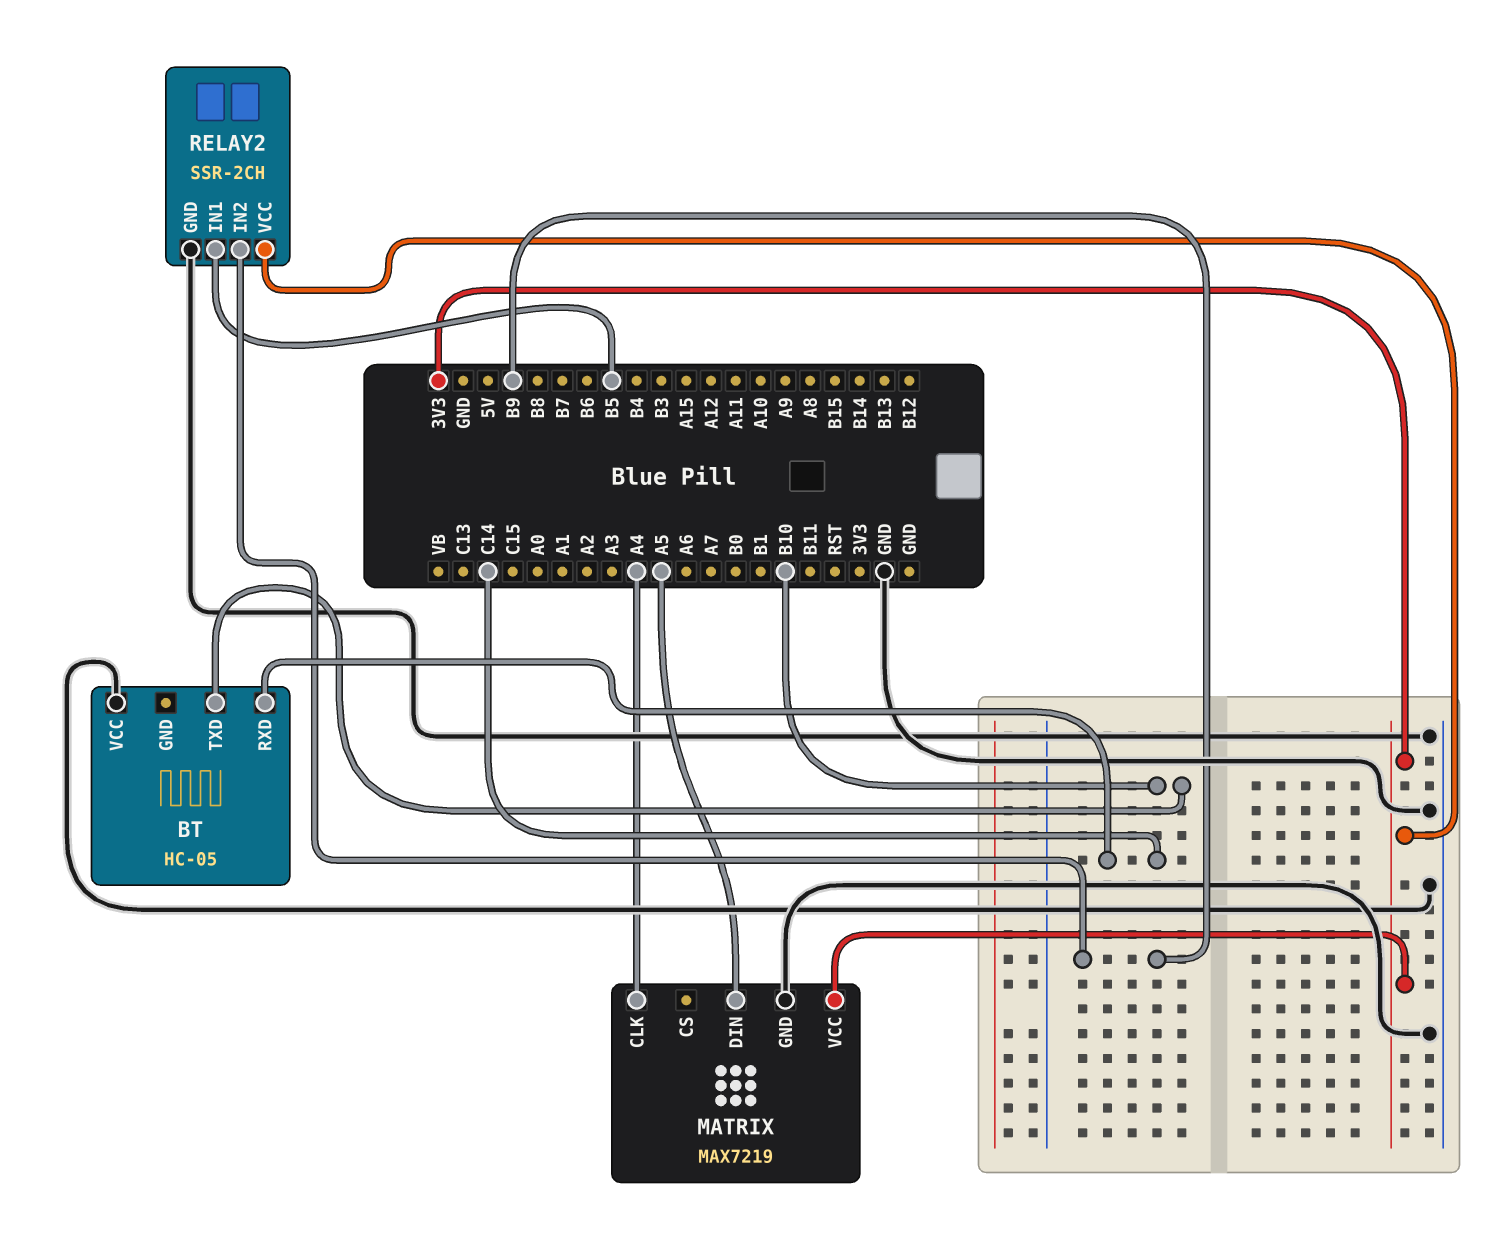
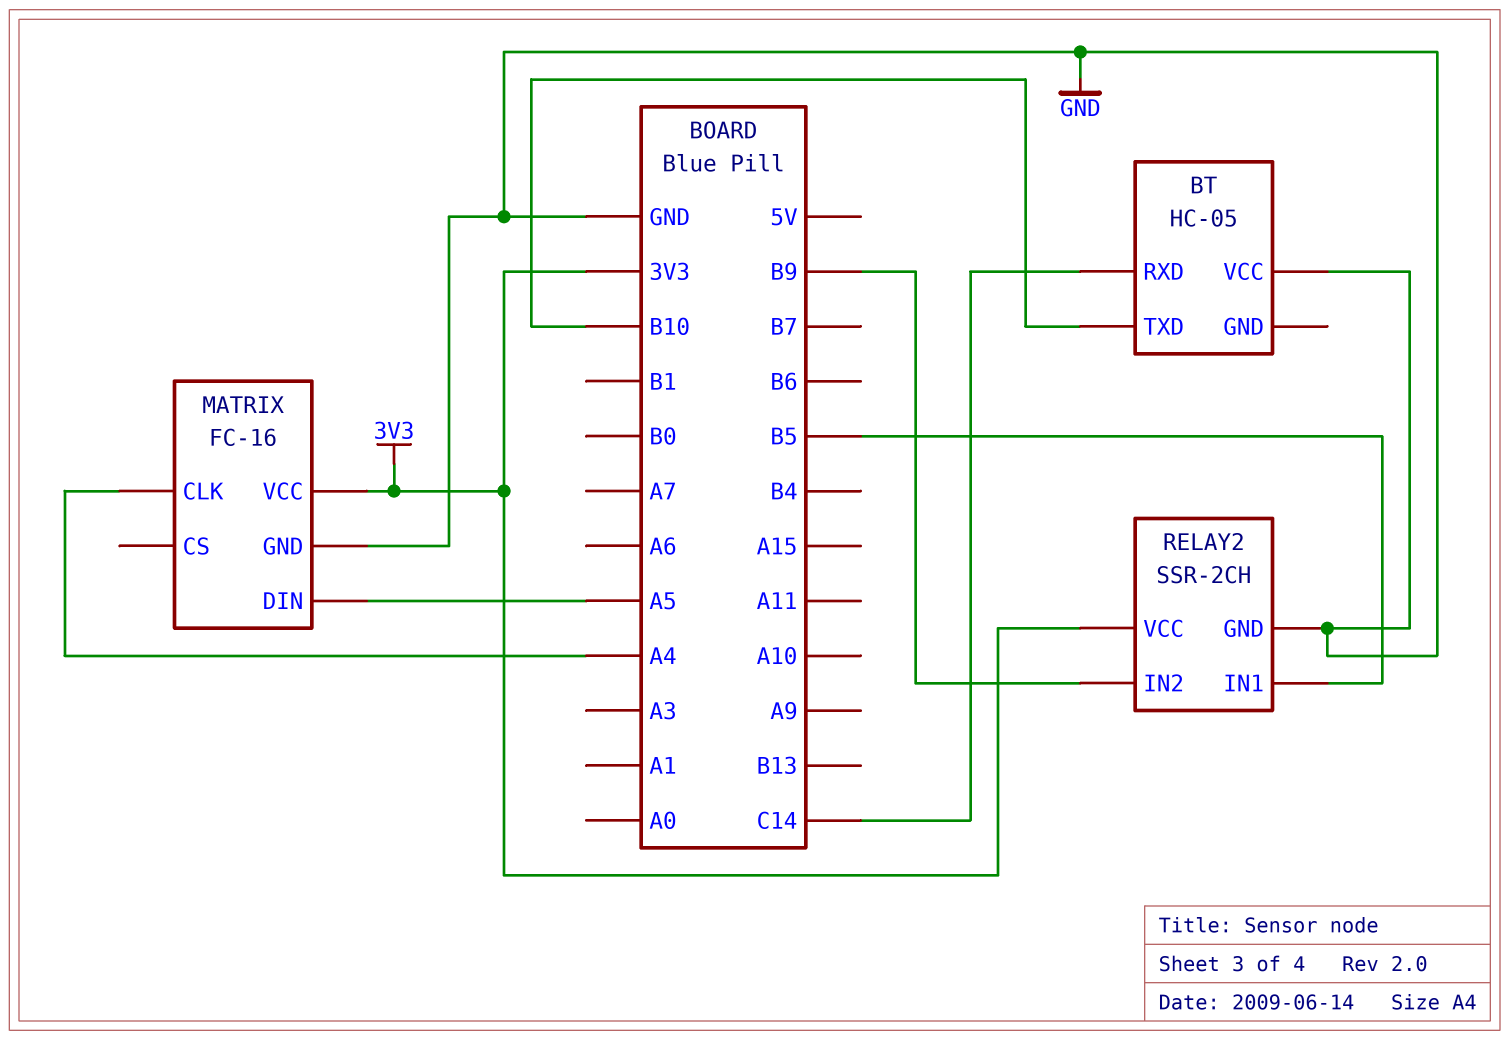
MATRIX: MAX7219 -> FC-16

